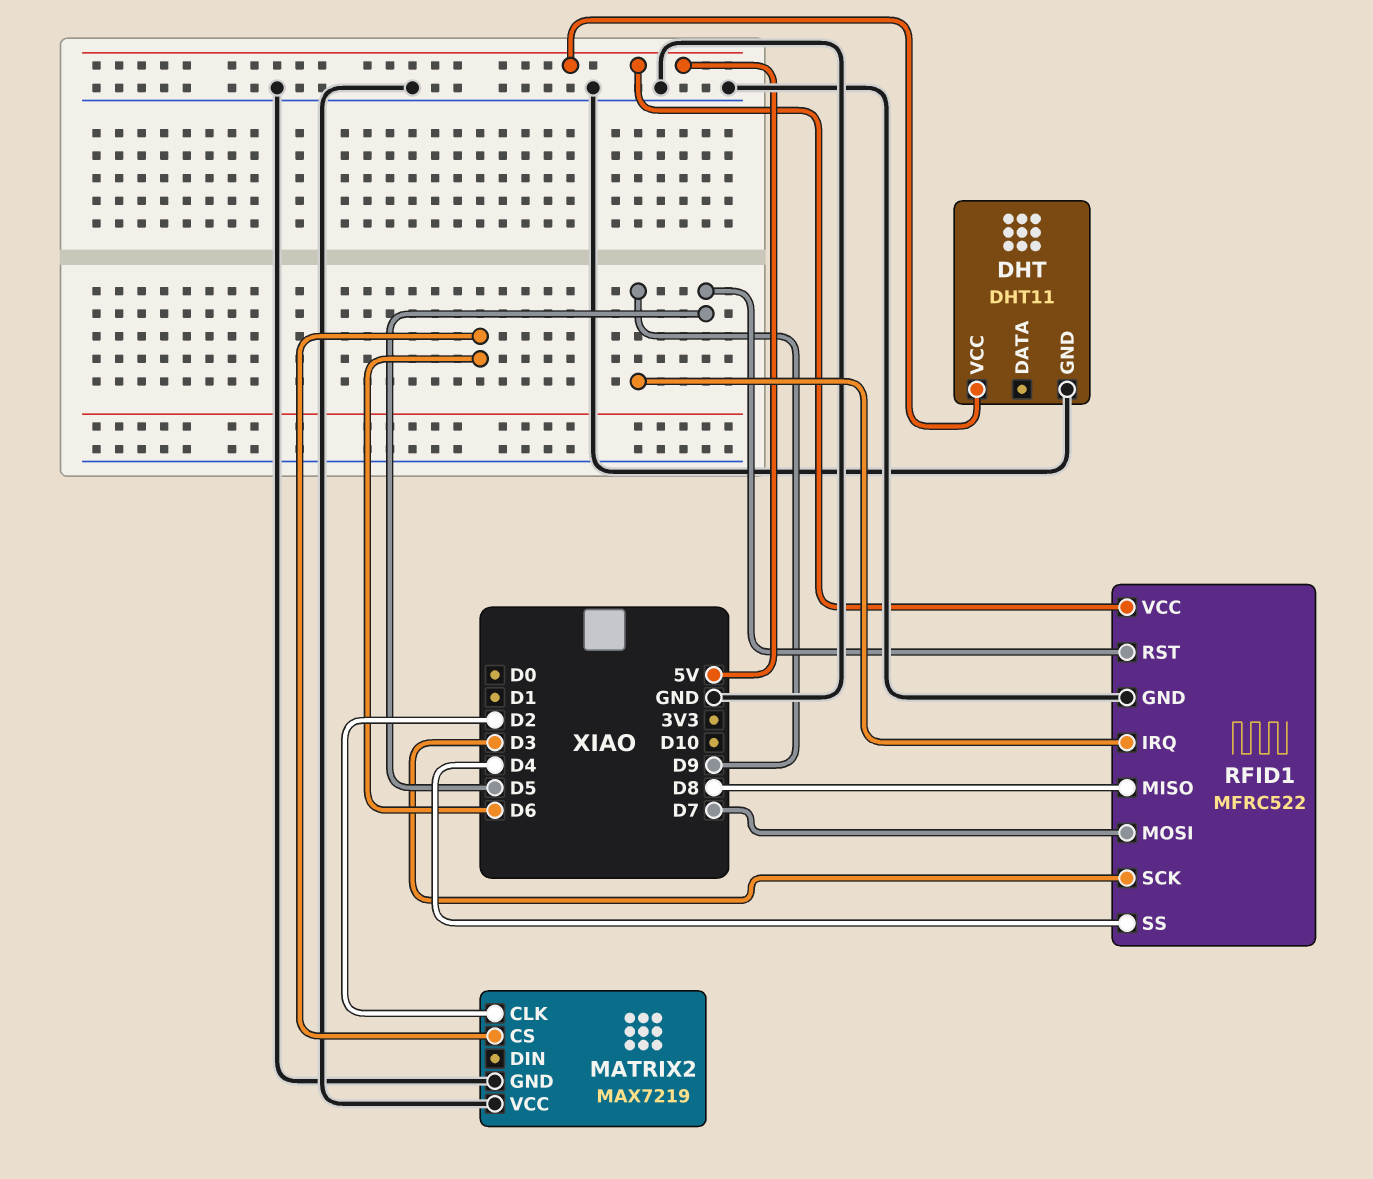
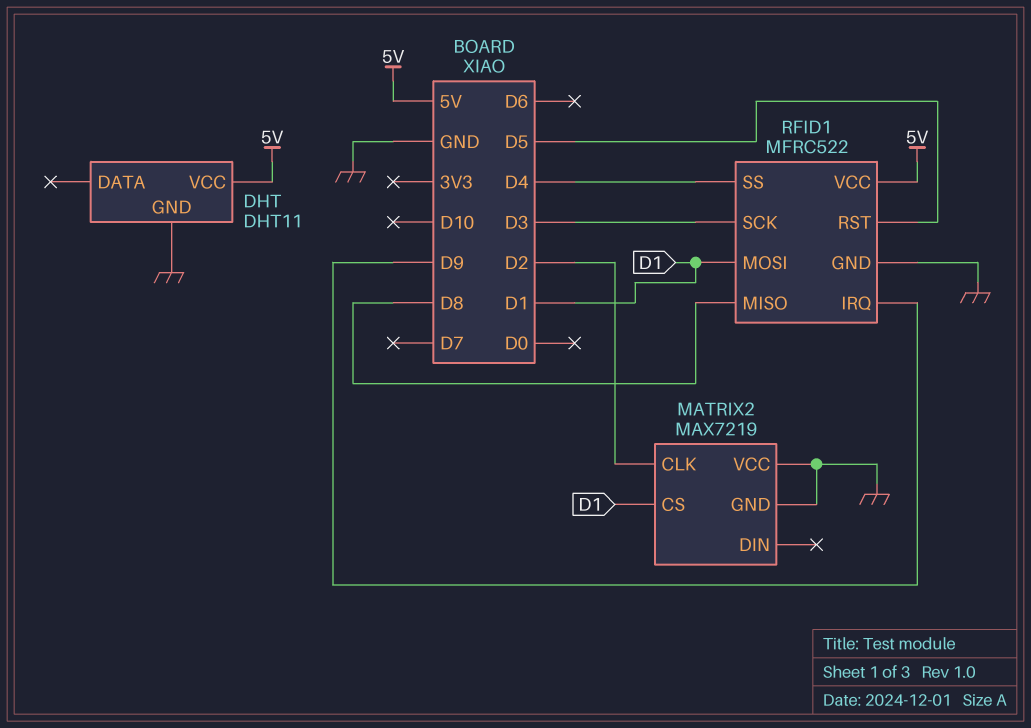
MATRIX2 pin CS: D6 -> D1
RFID1 pin MOSI: D7 -> D1

